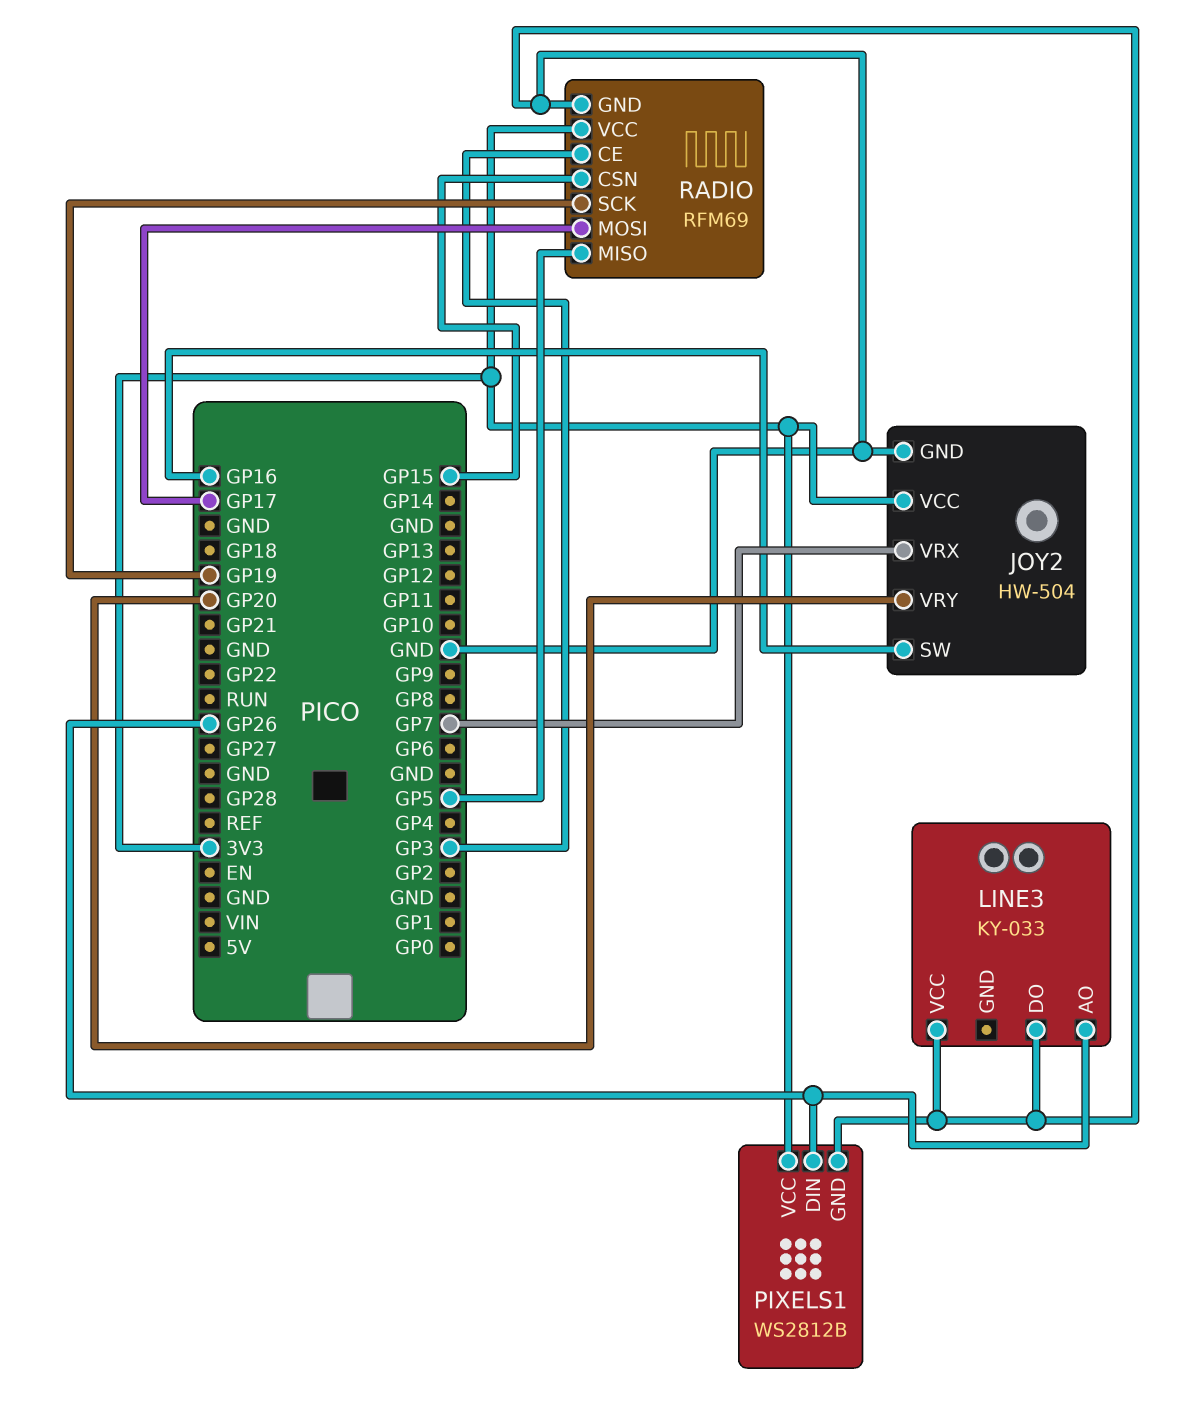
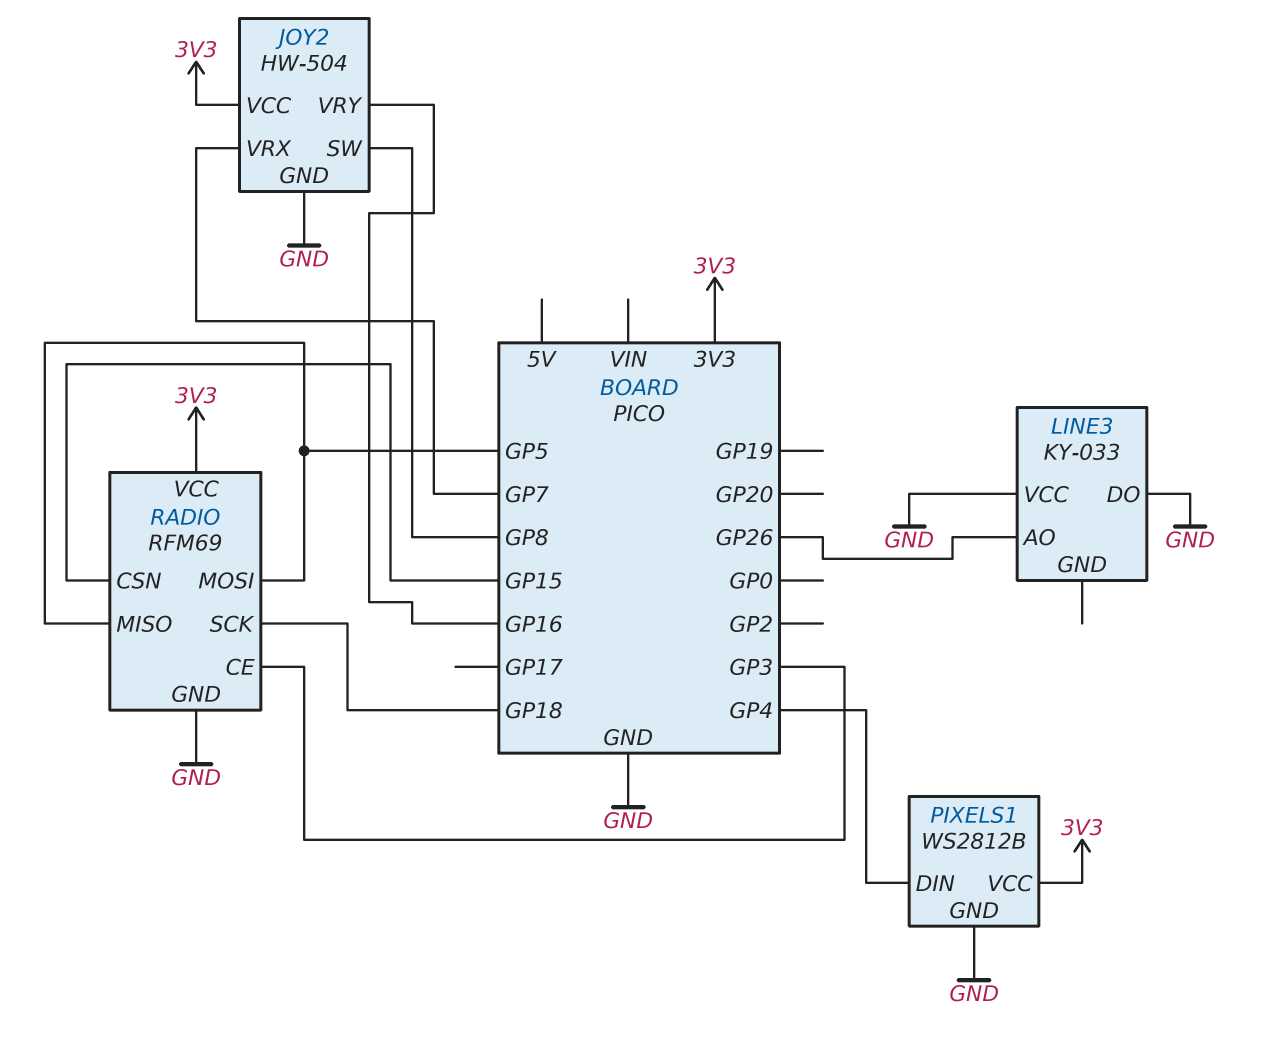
JOY2 pin SW: GP16 -> GP8
JOY2 pin VRY: GP20 -> GP16
PIXELS1 pin DIN: GP26 -> GP4
RADIO pin MOSI: GP17 -> GP5
RADIO pin SCK: GP19 -> GP18

